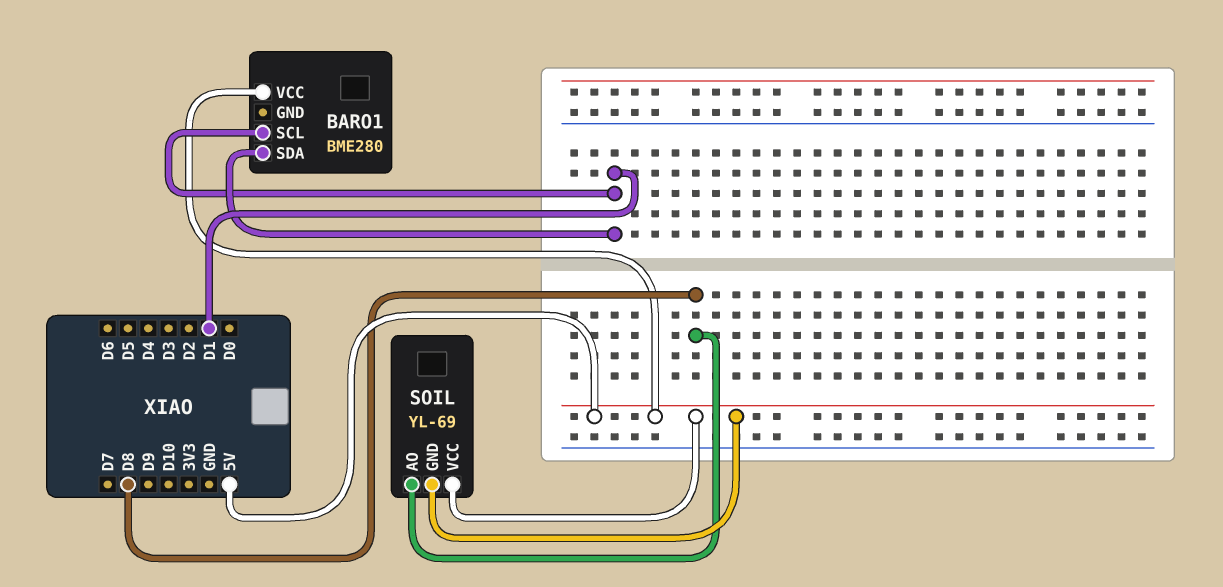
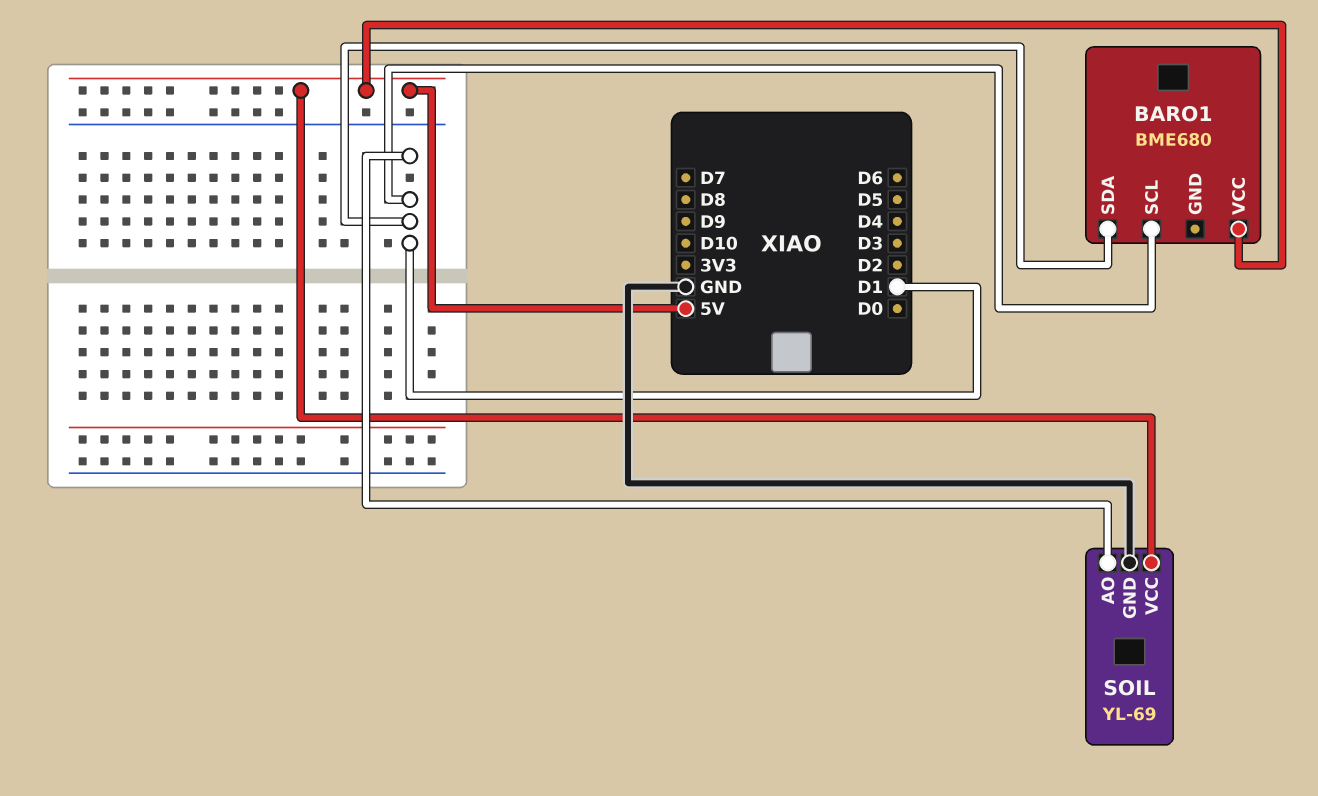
BARO1: BME280 -> BME680
SOIL pin AO: D8 -> D1
SOIL pin GND: 5V -> GND

